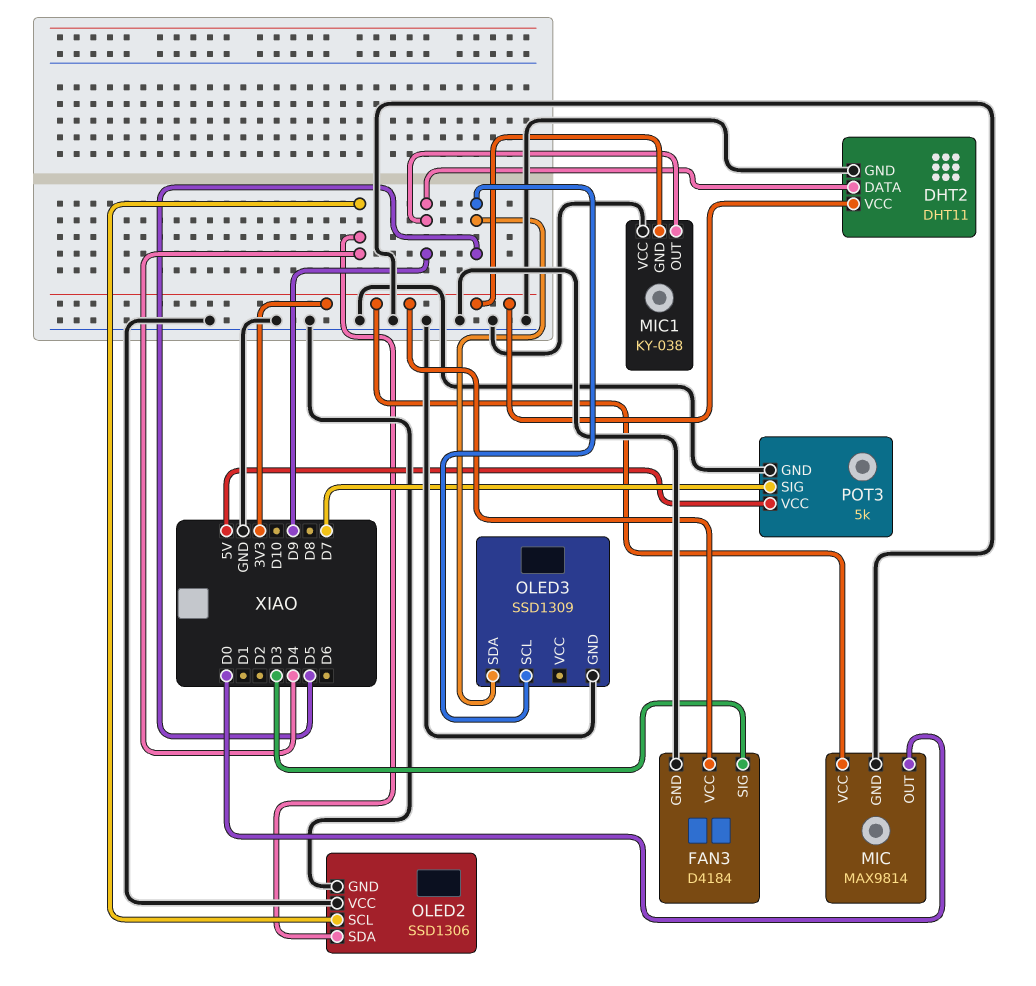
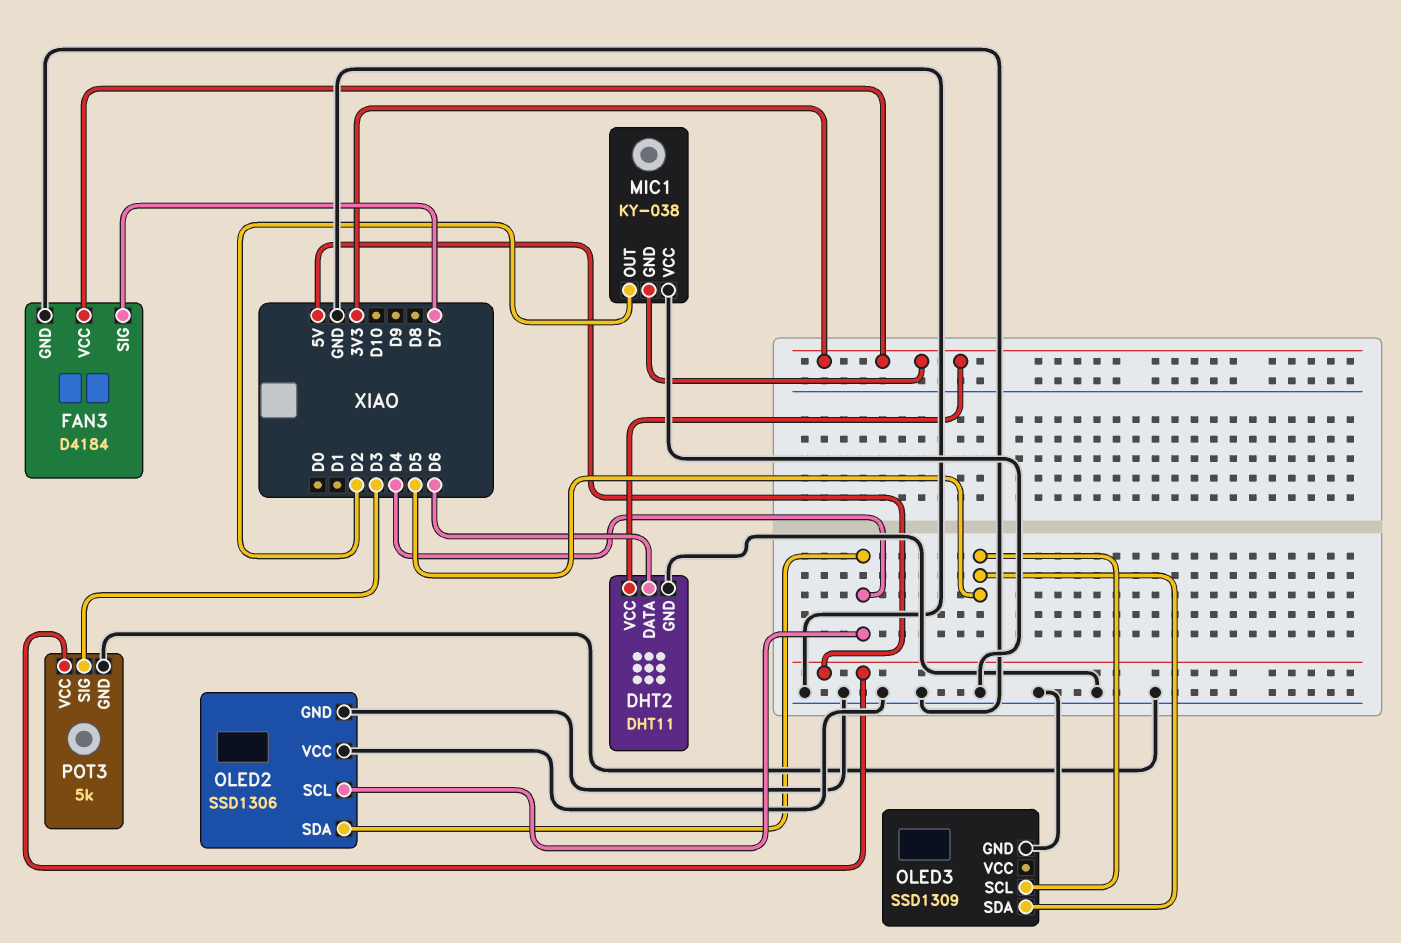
DHT2 pin DATA: D9 -> D6
FAN3 pin SIG: D3 -> D7
MIC: MAX9814 -> none
MIC pin GND: GND -> none
MIC pin OUT: D0 -> none
MIC pin VCC: 3V3 -> none
MIC1 pin OUT: D9 -> D2
POT3 pin SIG: D7 -> D3

